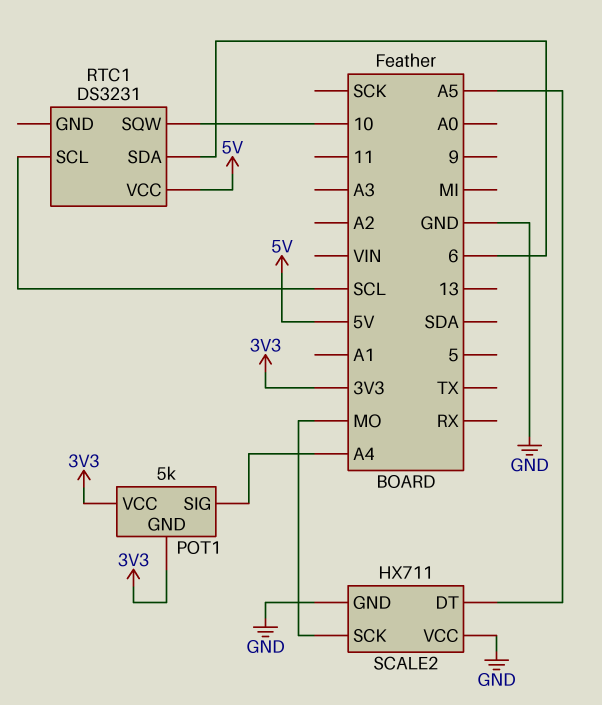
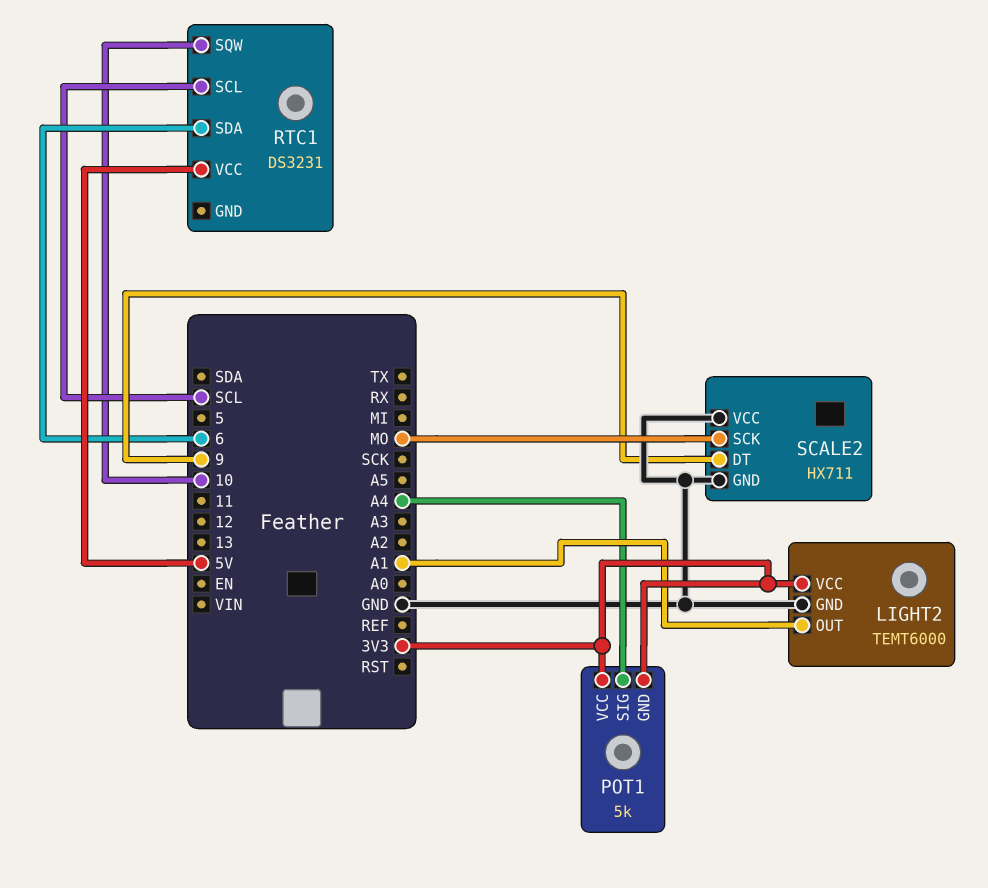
LIGHT2: none -> TEMT6000
LIGHT2 pin GND: none -> GND
LIGHT2 pin OUT: none -> A1
LIGHT2 pin VCC: none -> 3V3
SCALE2 pin DT: A5 -> 9

